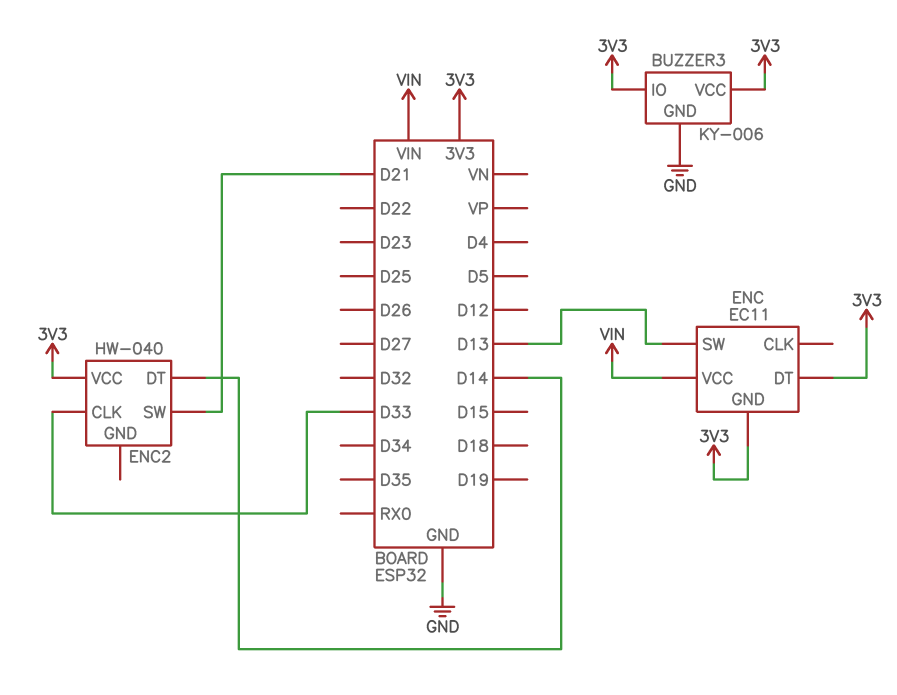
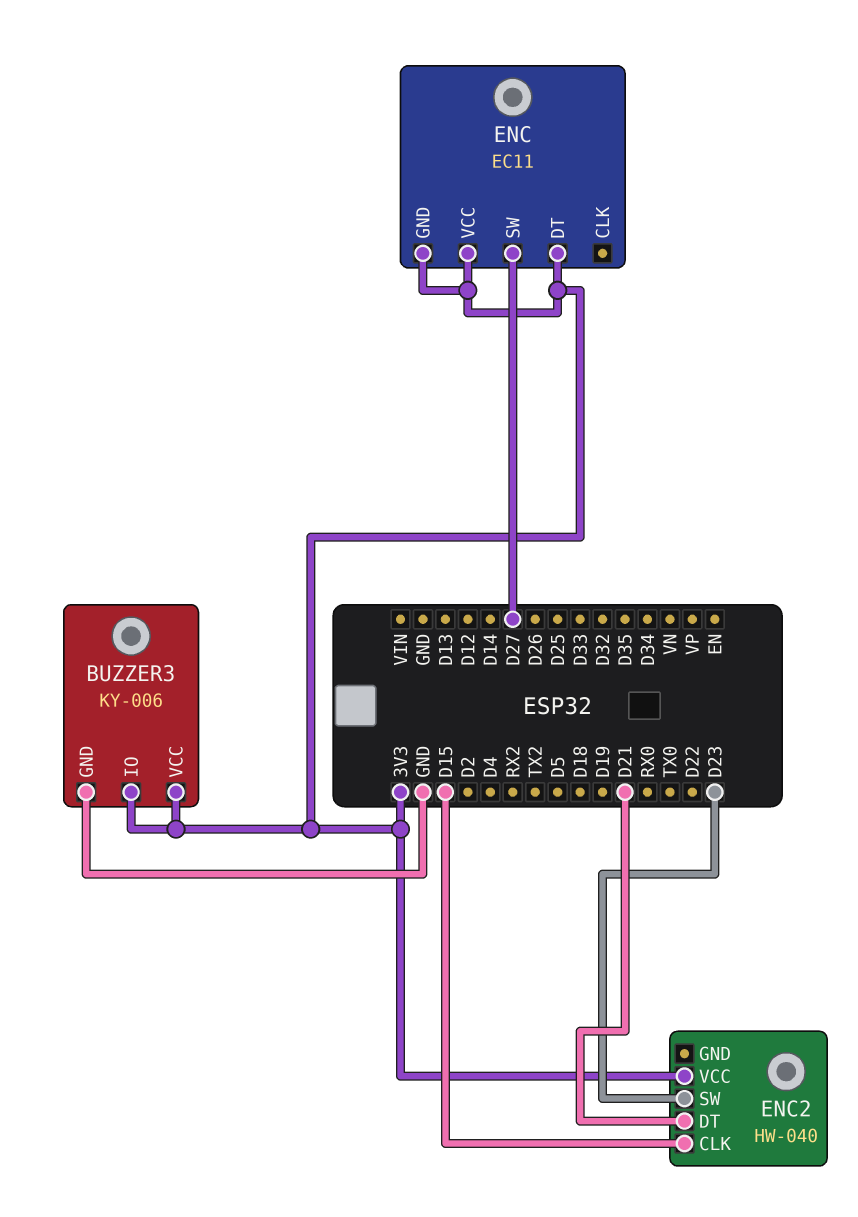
ENC pin SW: D13 -> D27
ENC pin VCC: VIN -> 3V3
ENC2 pin CLK: D33 -> D15
ENC2 pin DT: D14 -> D21
ENC2 pin SW: D21 -> D23

